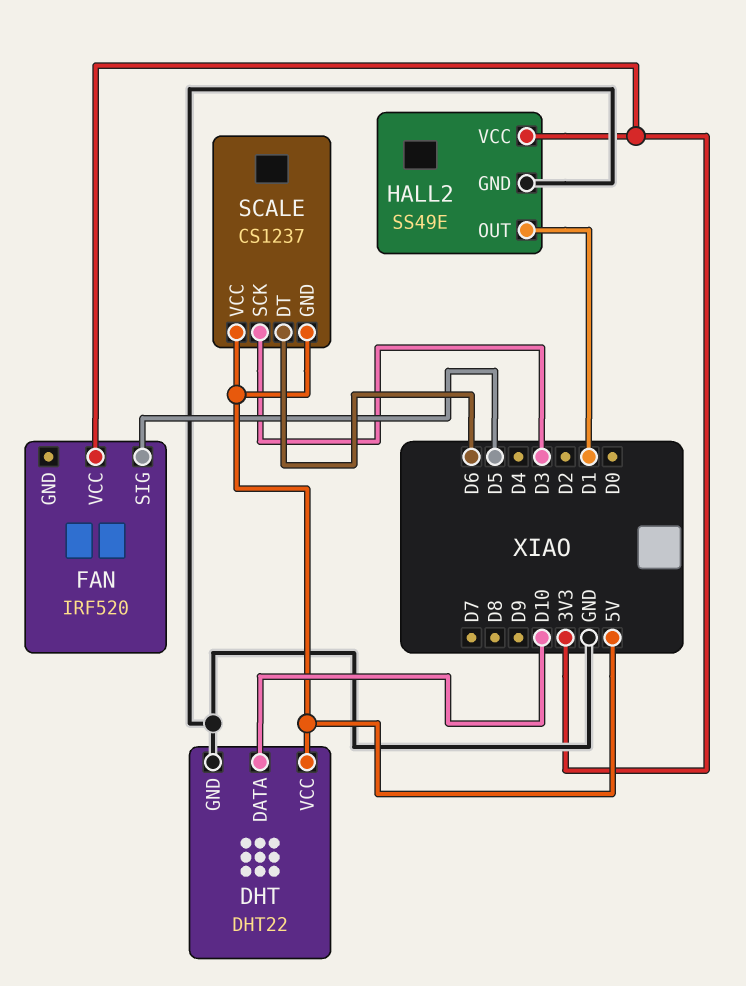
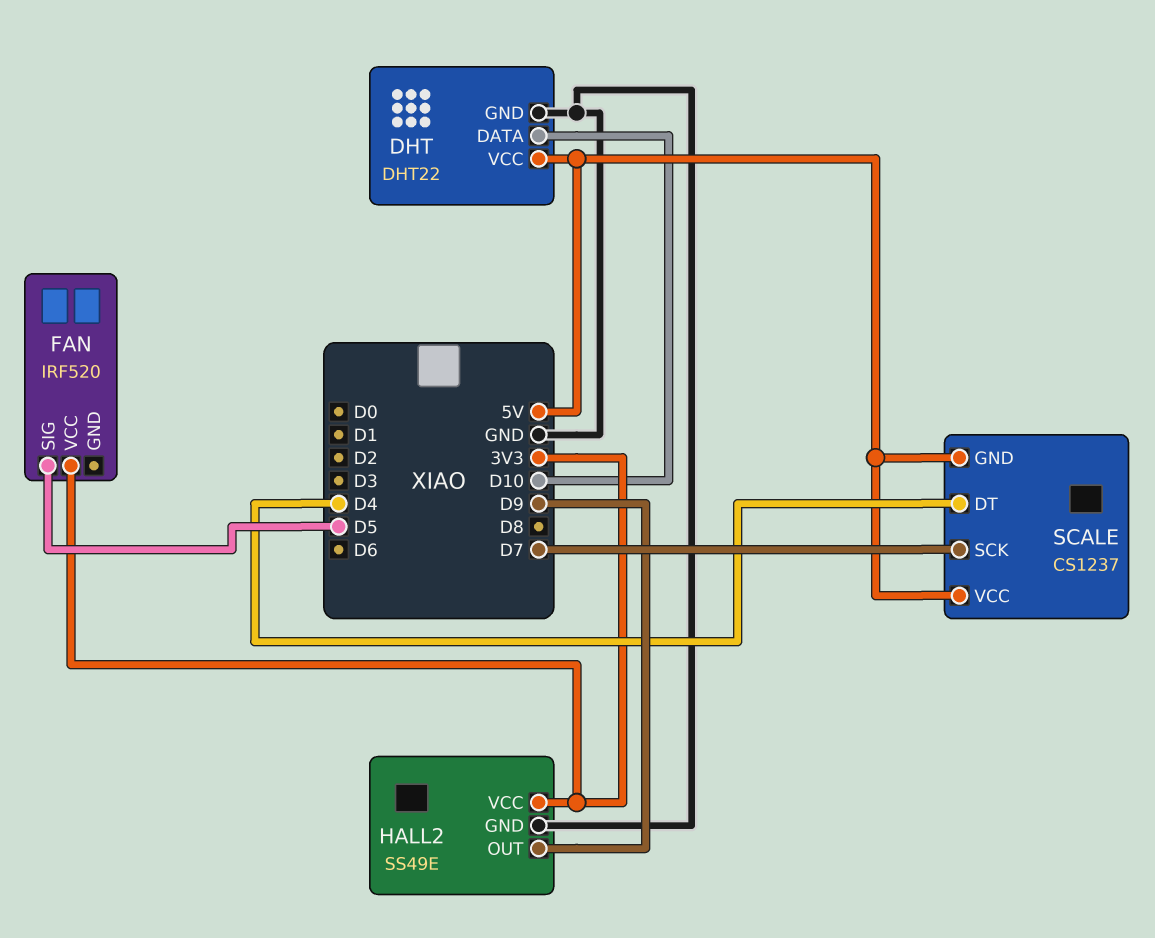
HALL2 pin OUT: D1 -> D9
SCALE pin DT: D6 -> D4
SCALE pin SCK: D3 -> D7

